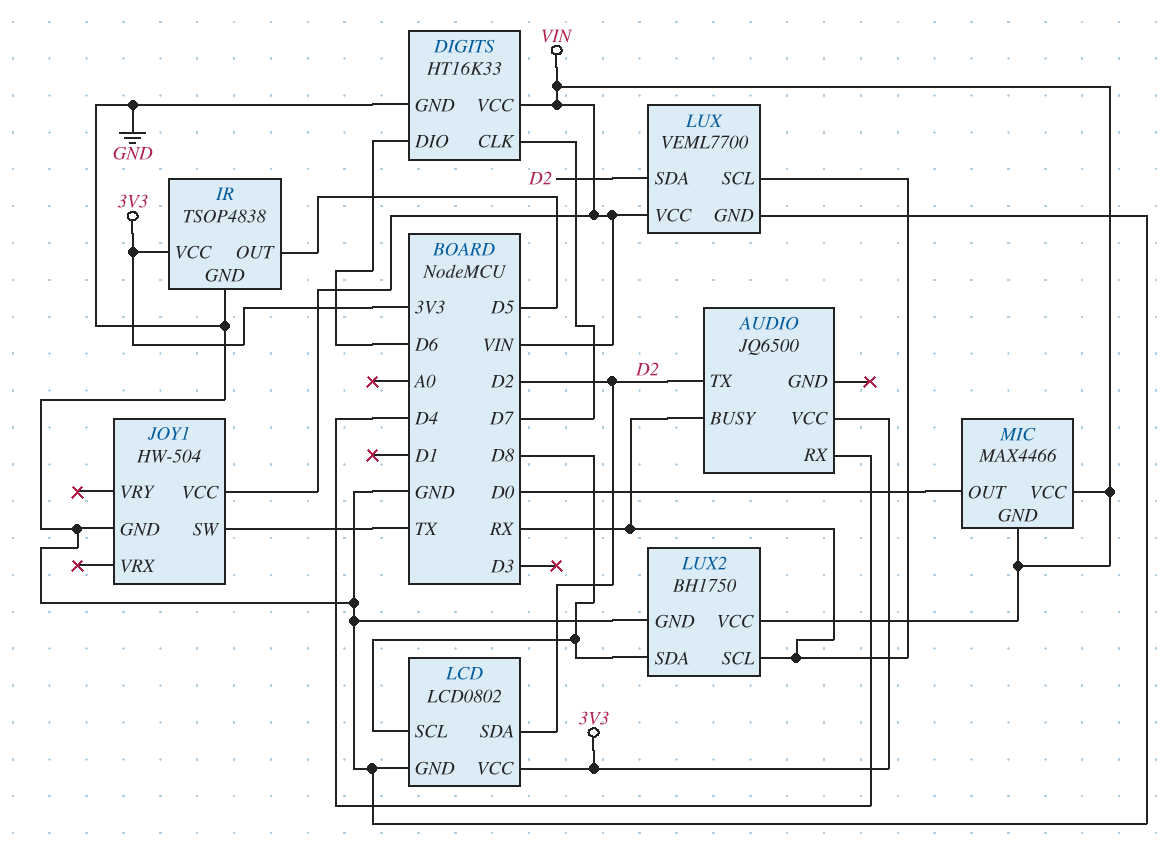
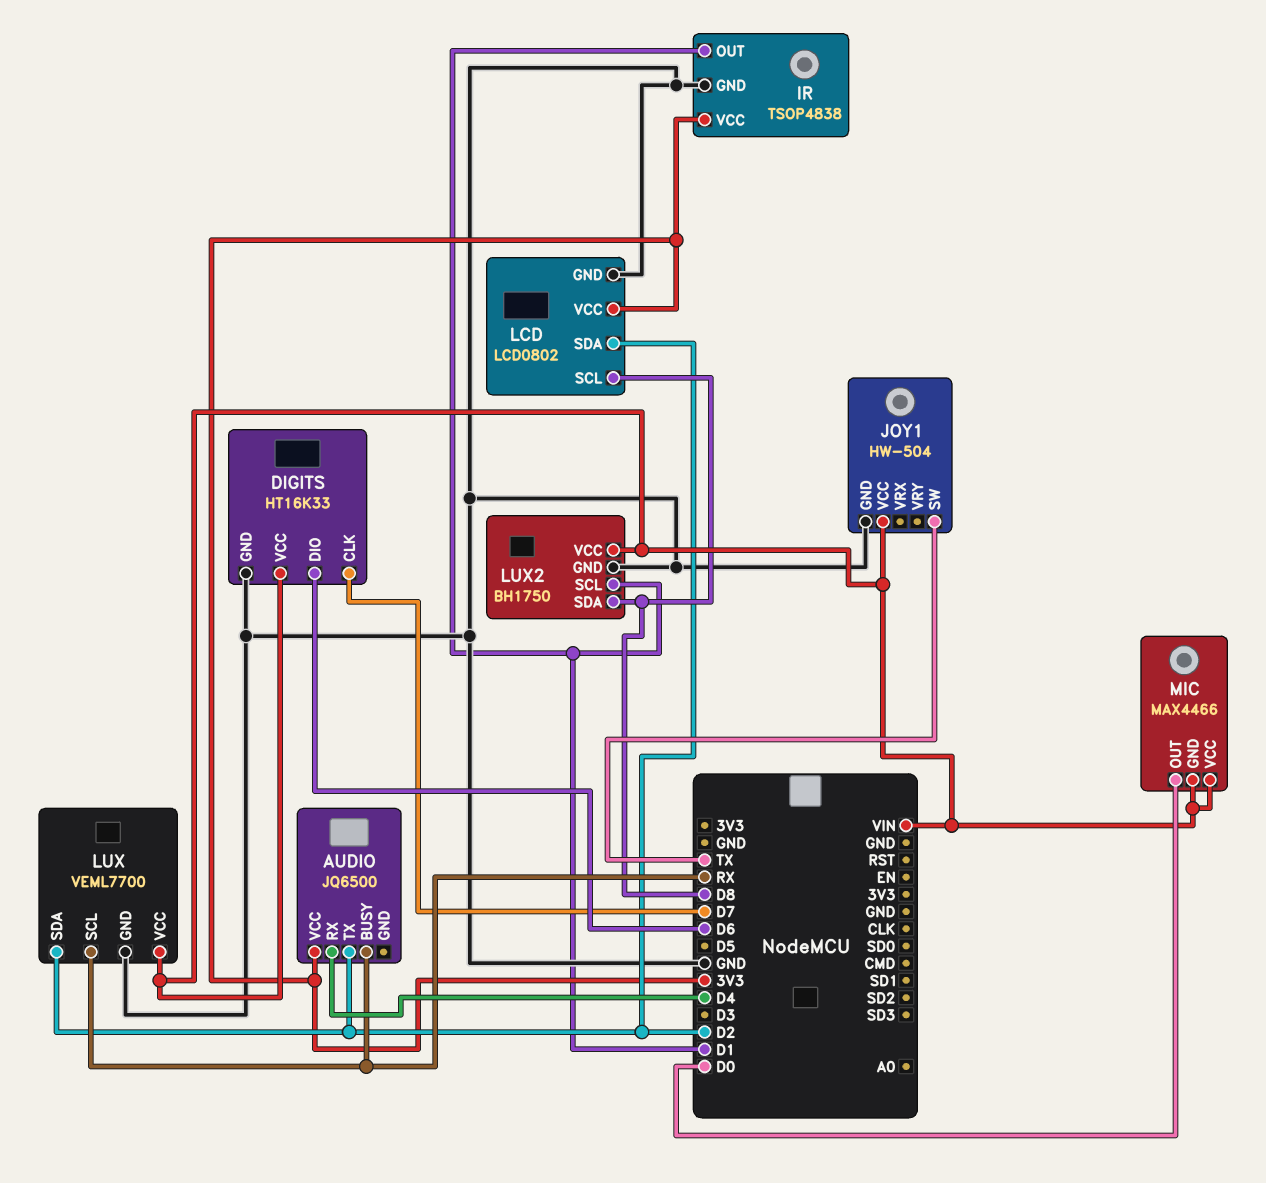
IR pin OUT: D5 -> D1
LUX2 pin SCL: RX -> D1

